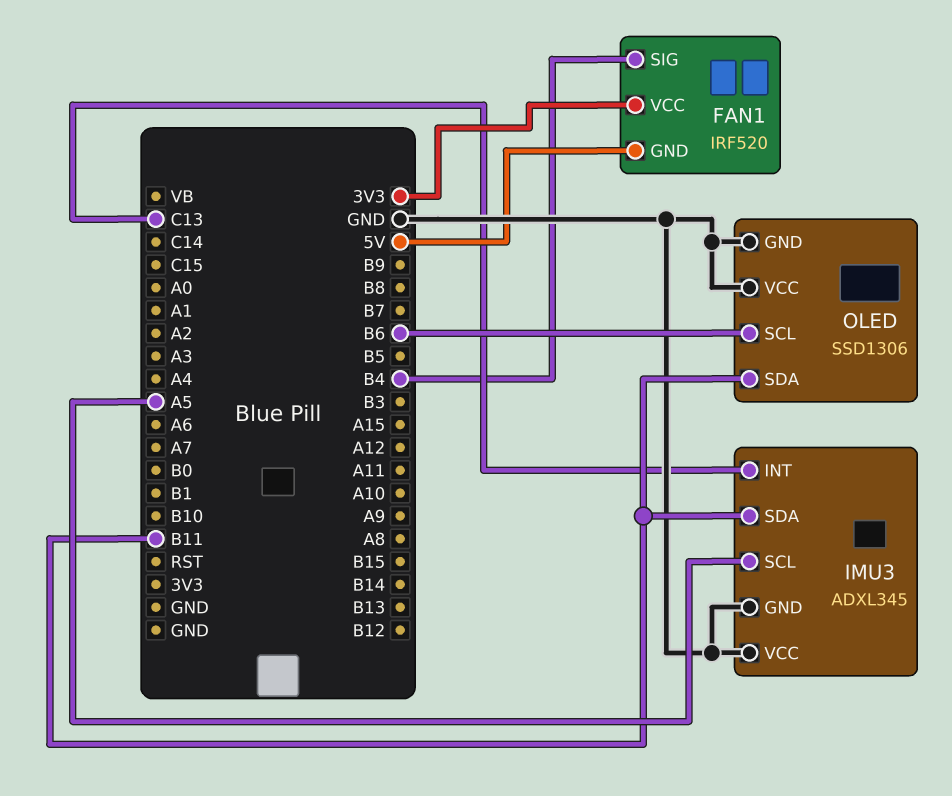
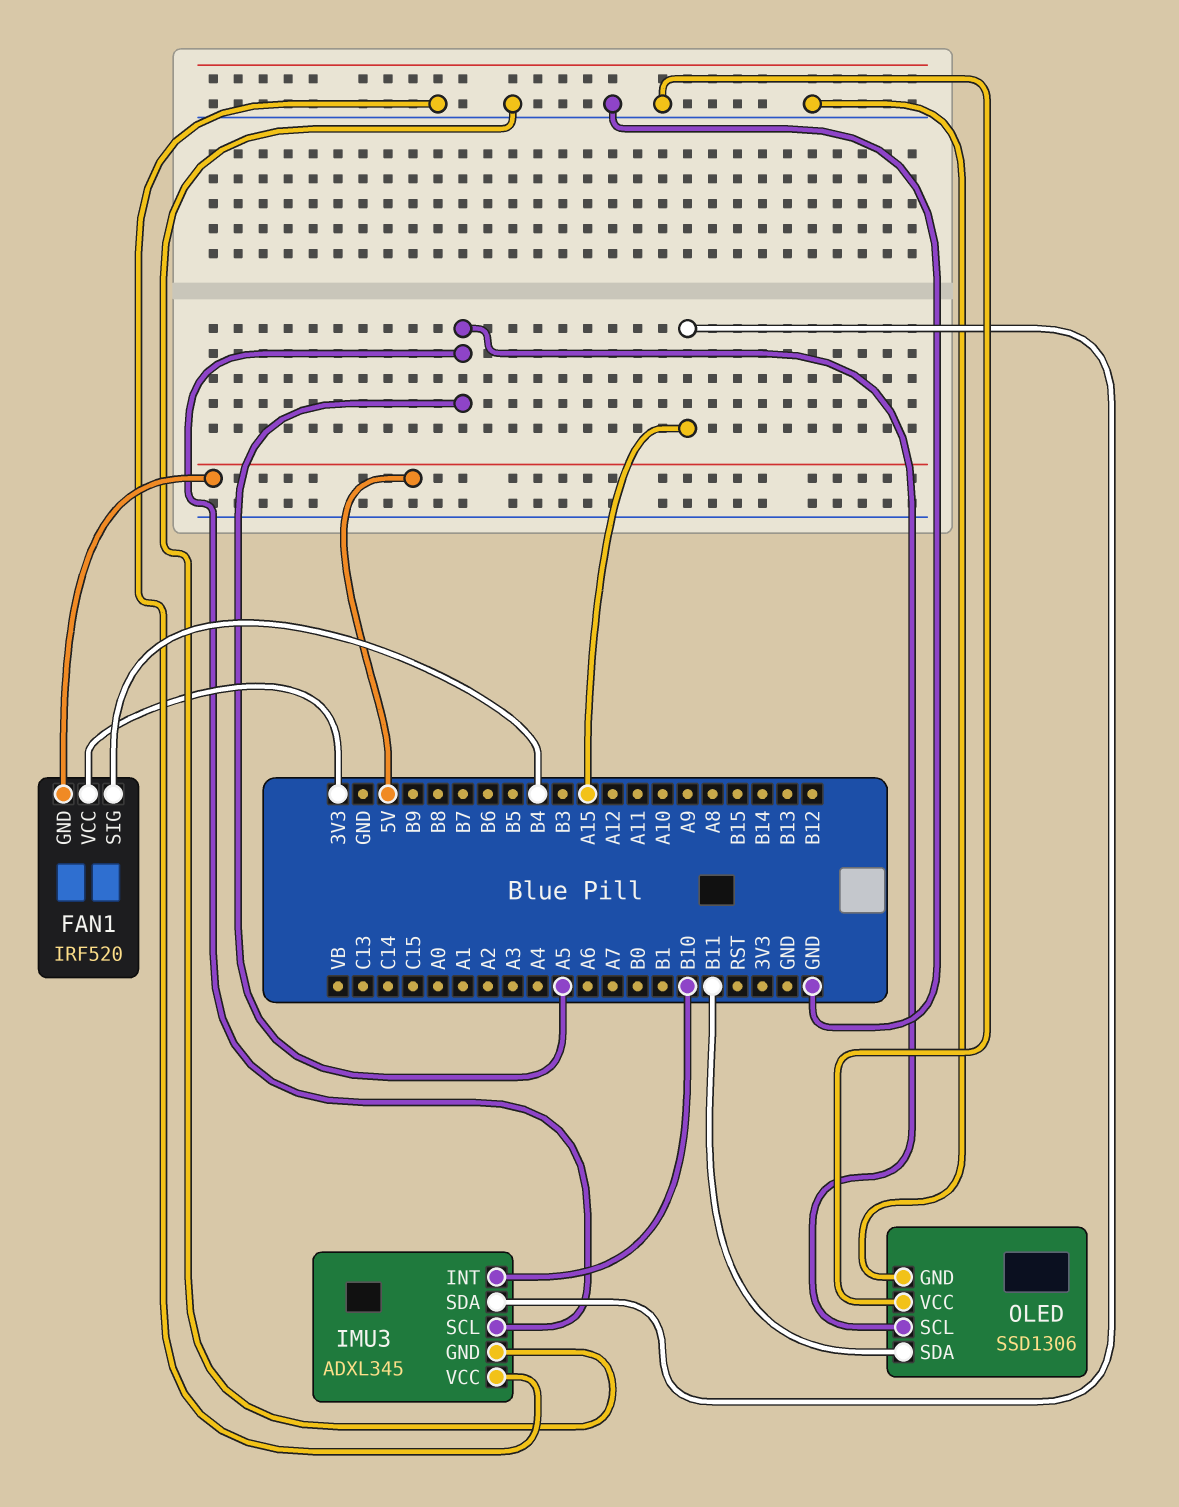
IMU3 pin INT: C13 -> B10
IMU3 pin SDA: B11 -> A15
OLED pin SCL: B6 -> A5

